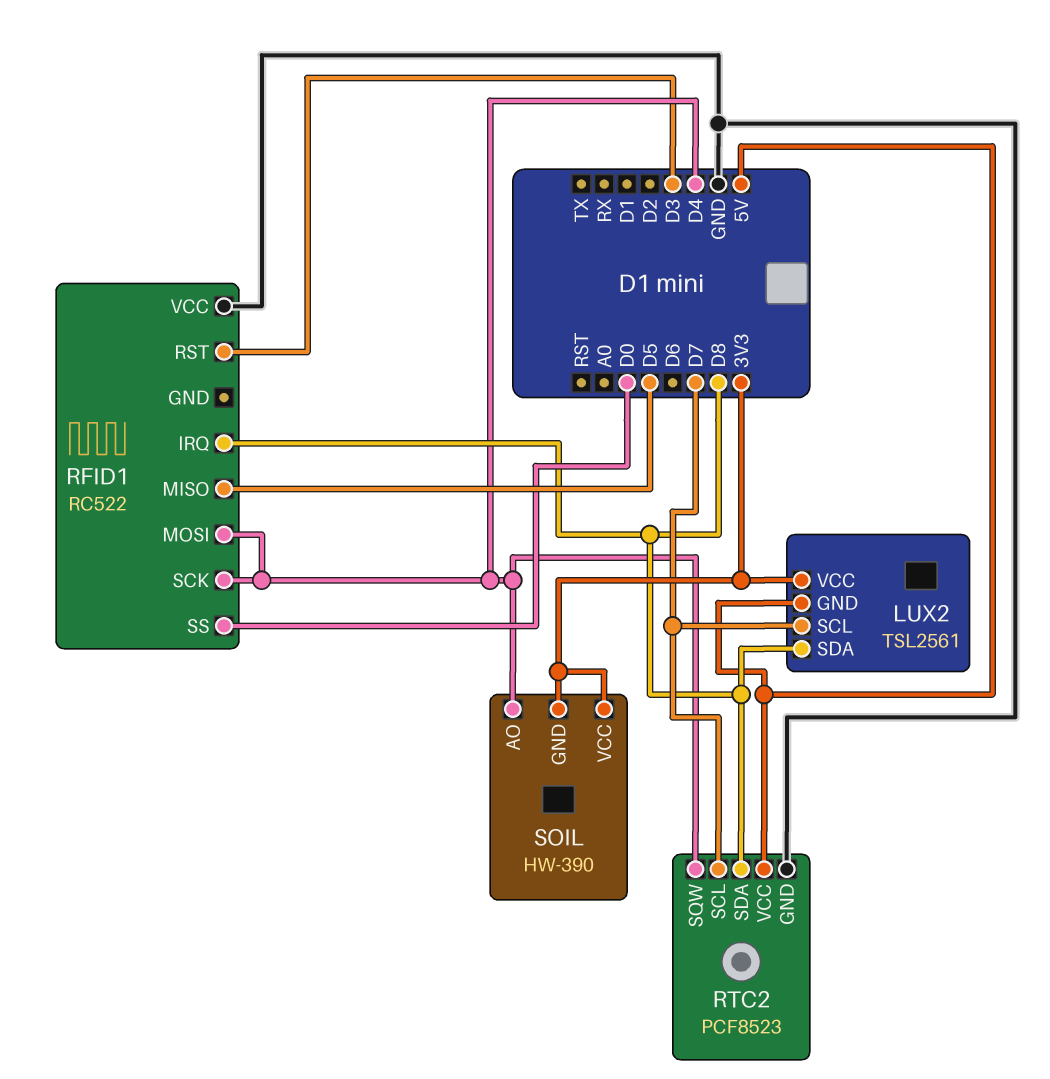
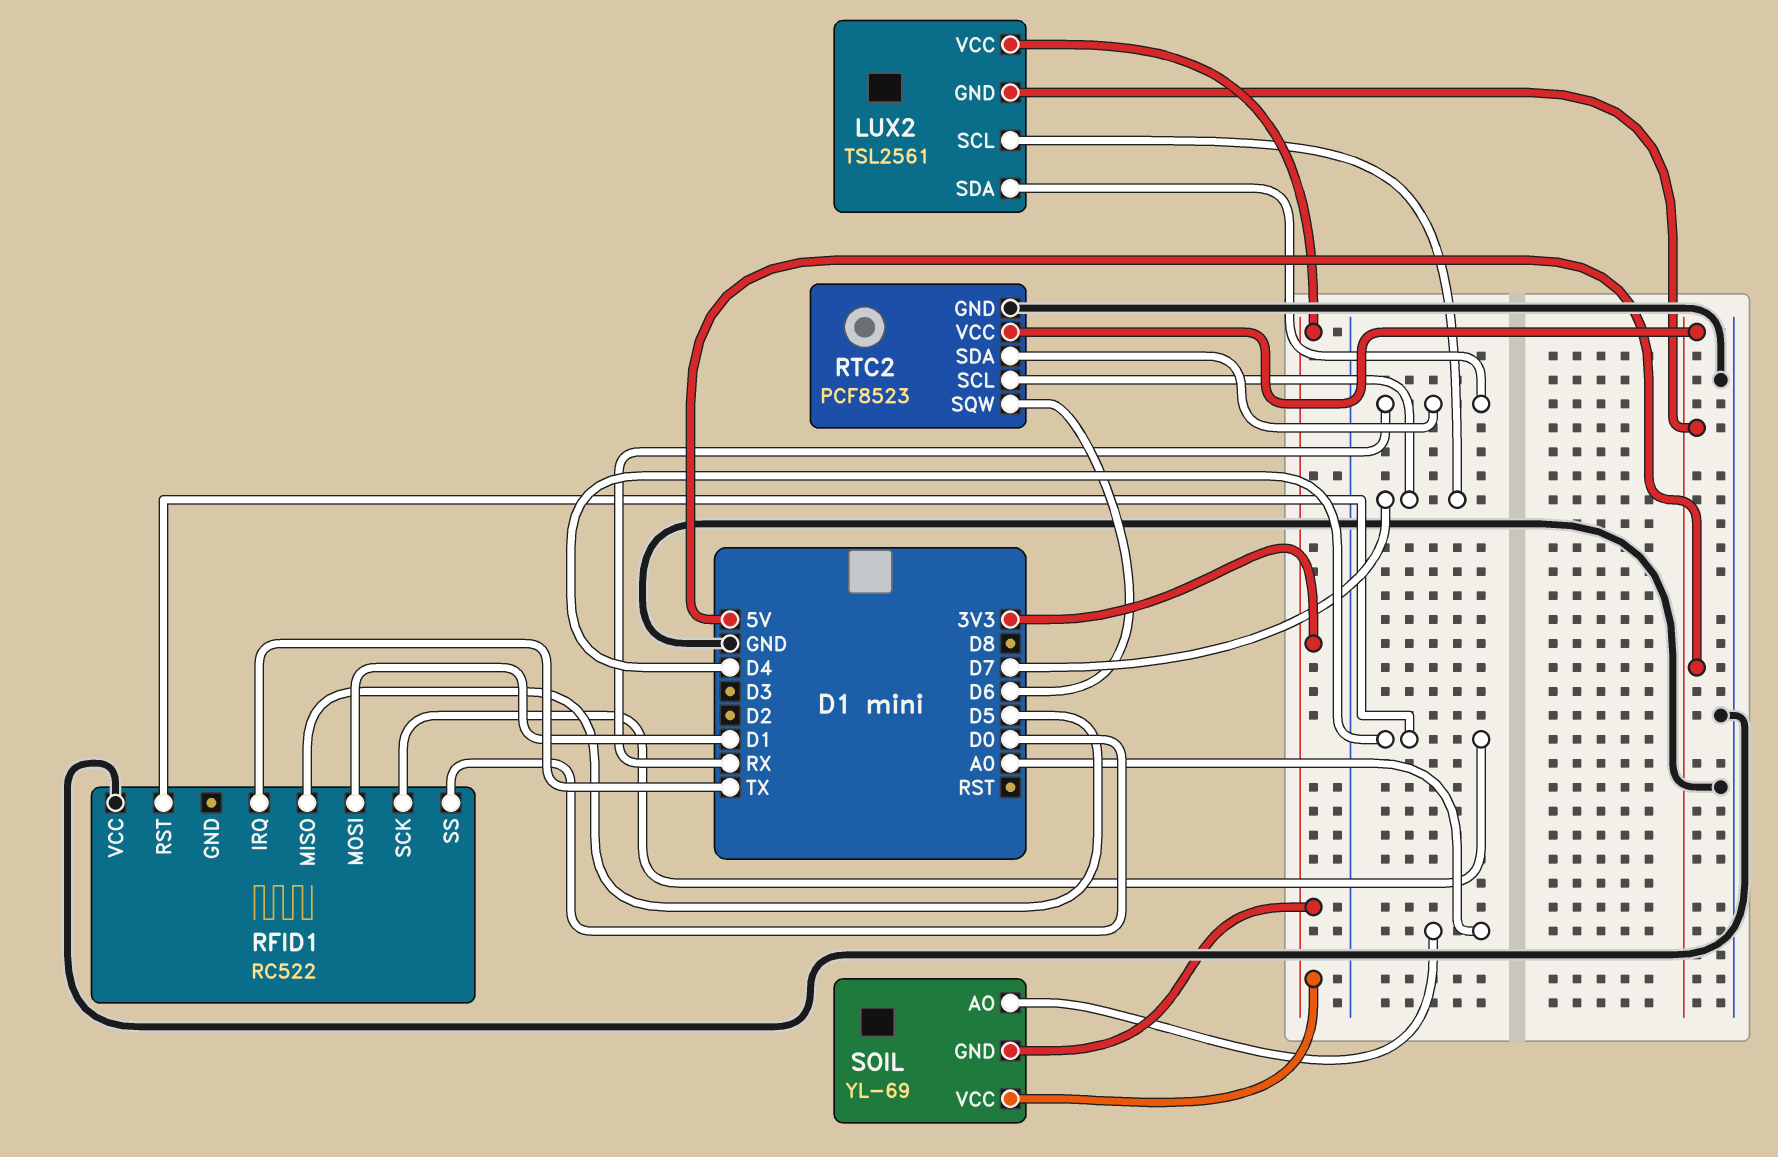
LUX2 pin SDA: D8 -> RX
RFID1 pin IRQ: D8 -> TX
RFID1 pin MOSI: D4 -> D1
RFID1 pin RST: D3 -> D4
RTC2 pin SDA: D8 -> RX
RTC2 pin SQW: D4 -> D6
SOIL: HW-390 -> YL-69
SOIL pin AO: D4 -> A0

